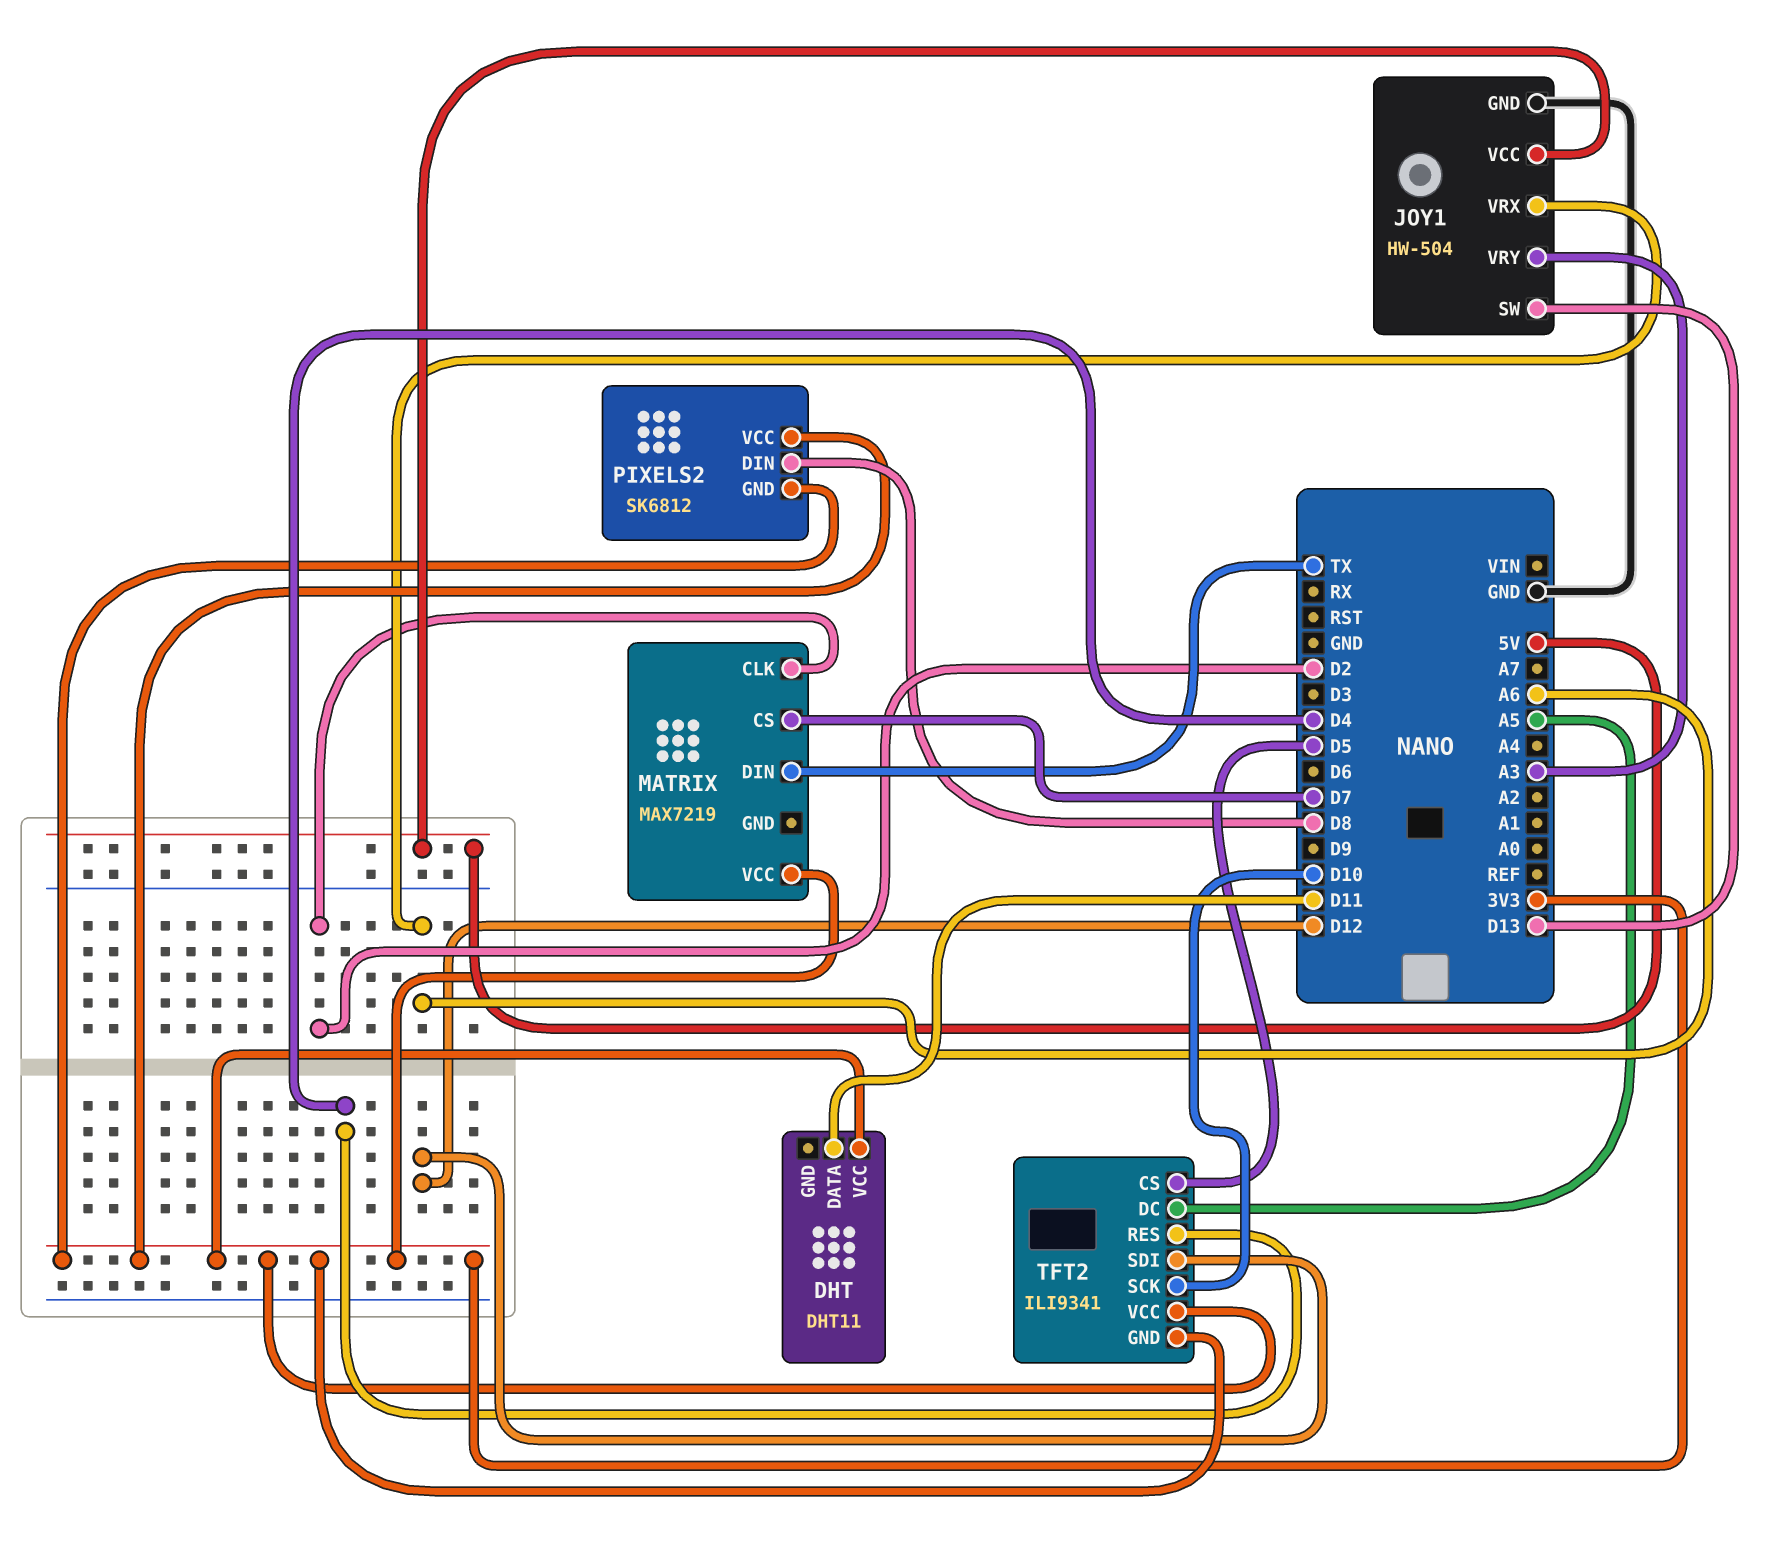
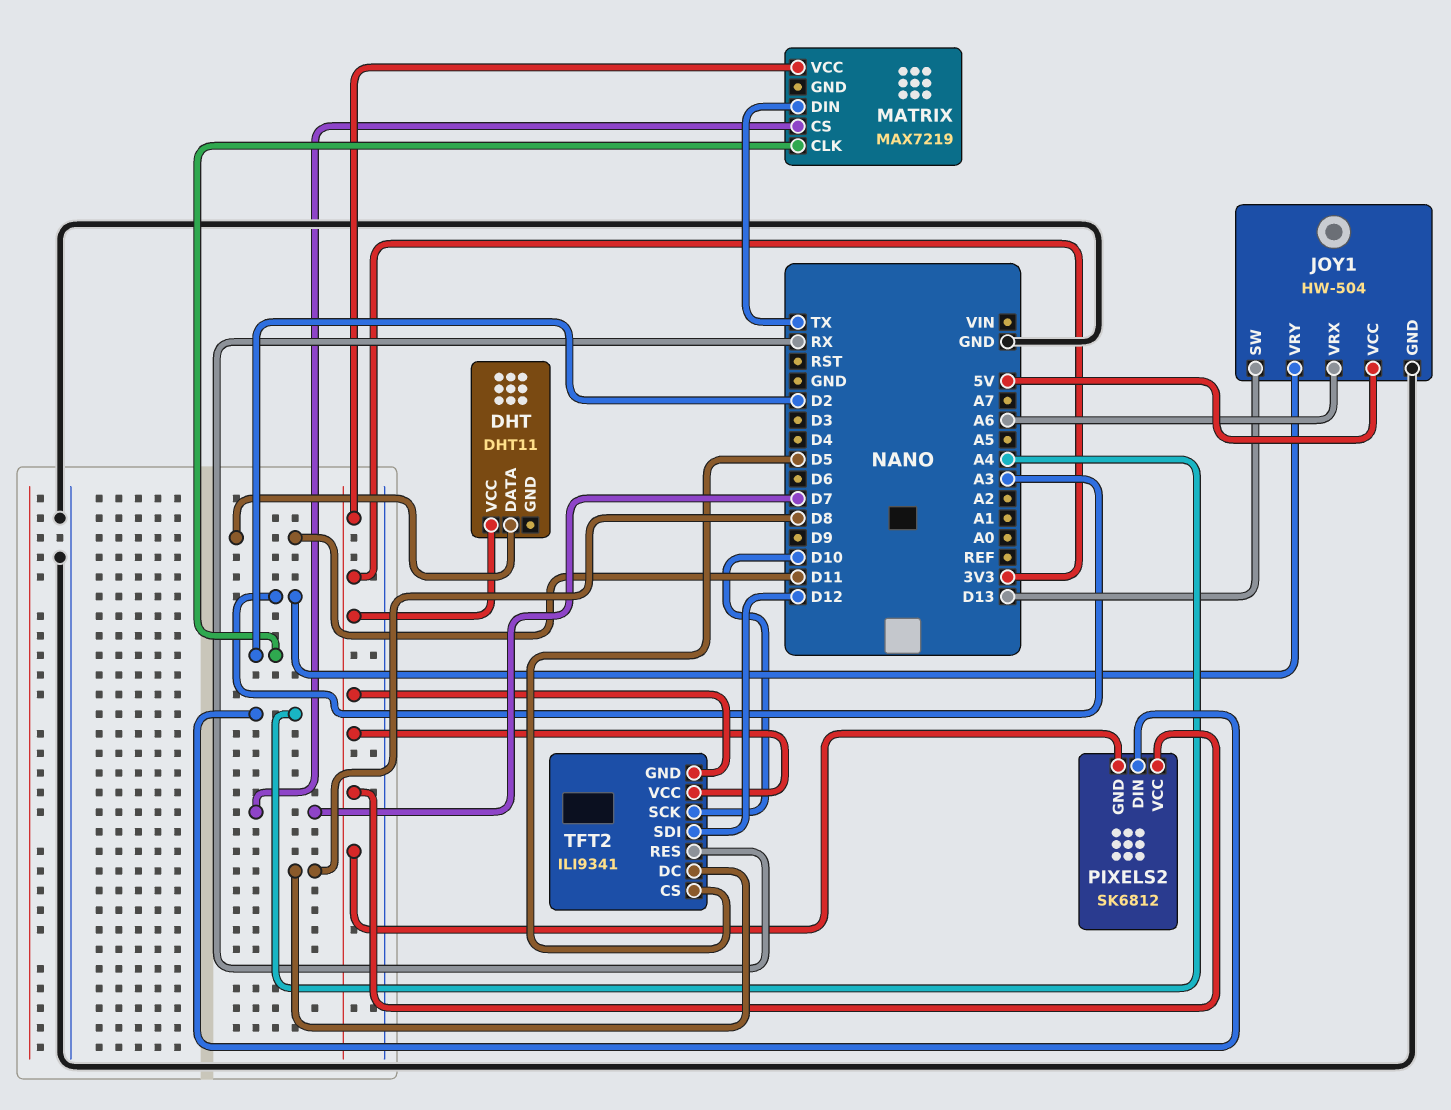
PIXELS2 pin DIN: D8 -> A4
TFT2 pin DC: A5 -> D8
TFT2 pin RES: D4 -> RX

